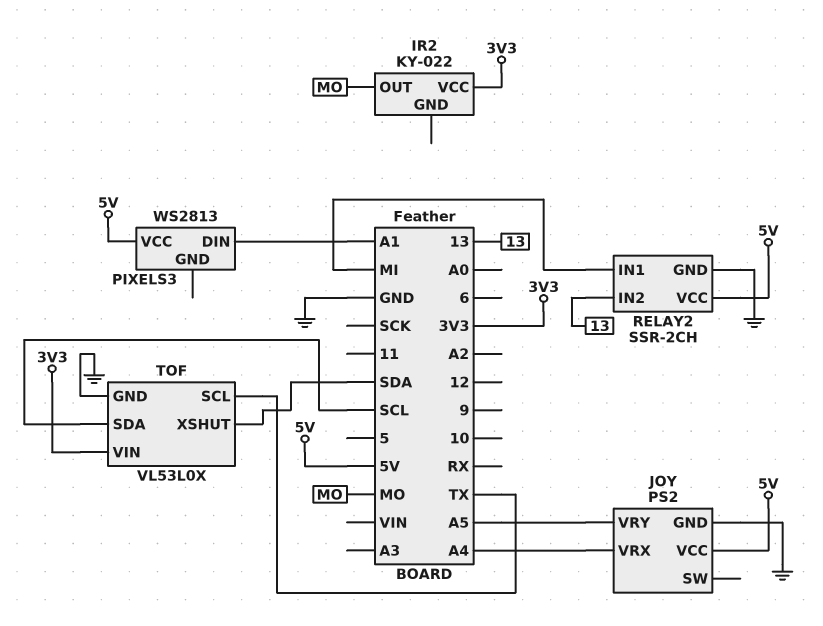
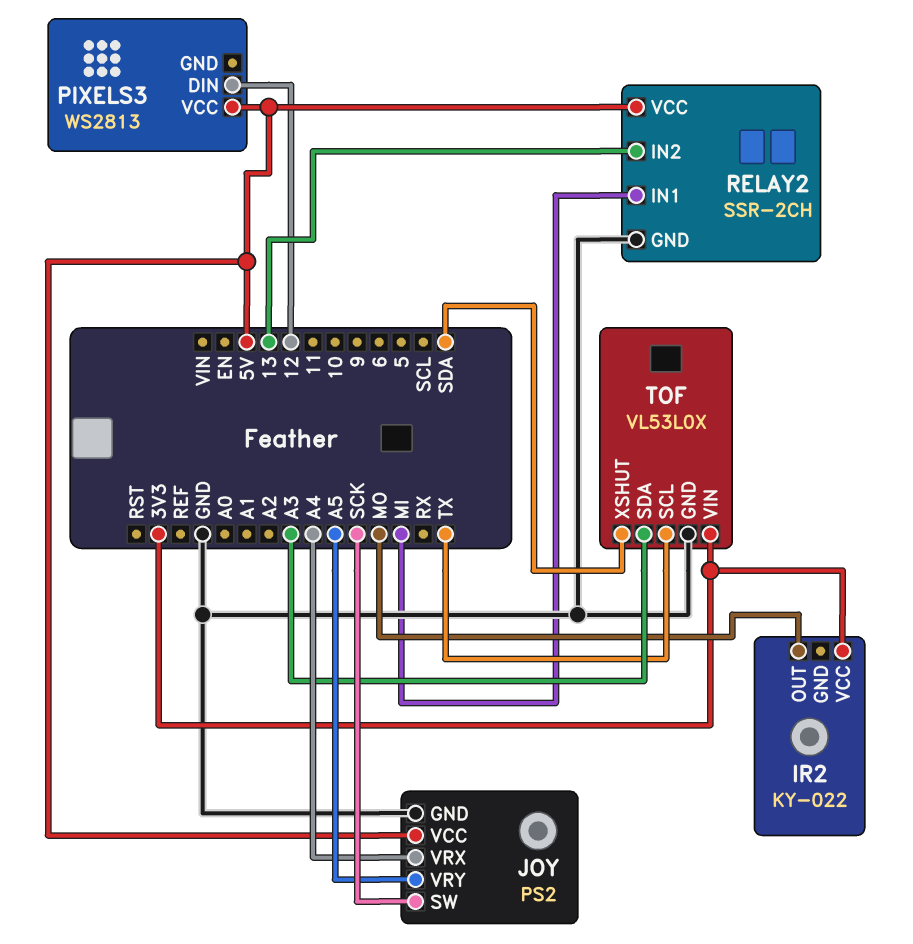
JOY pin SW: none -> SCK
PIXELS3 pin DIN: A1 -> 12
TOF pin SDA: SCL -> A3

